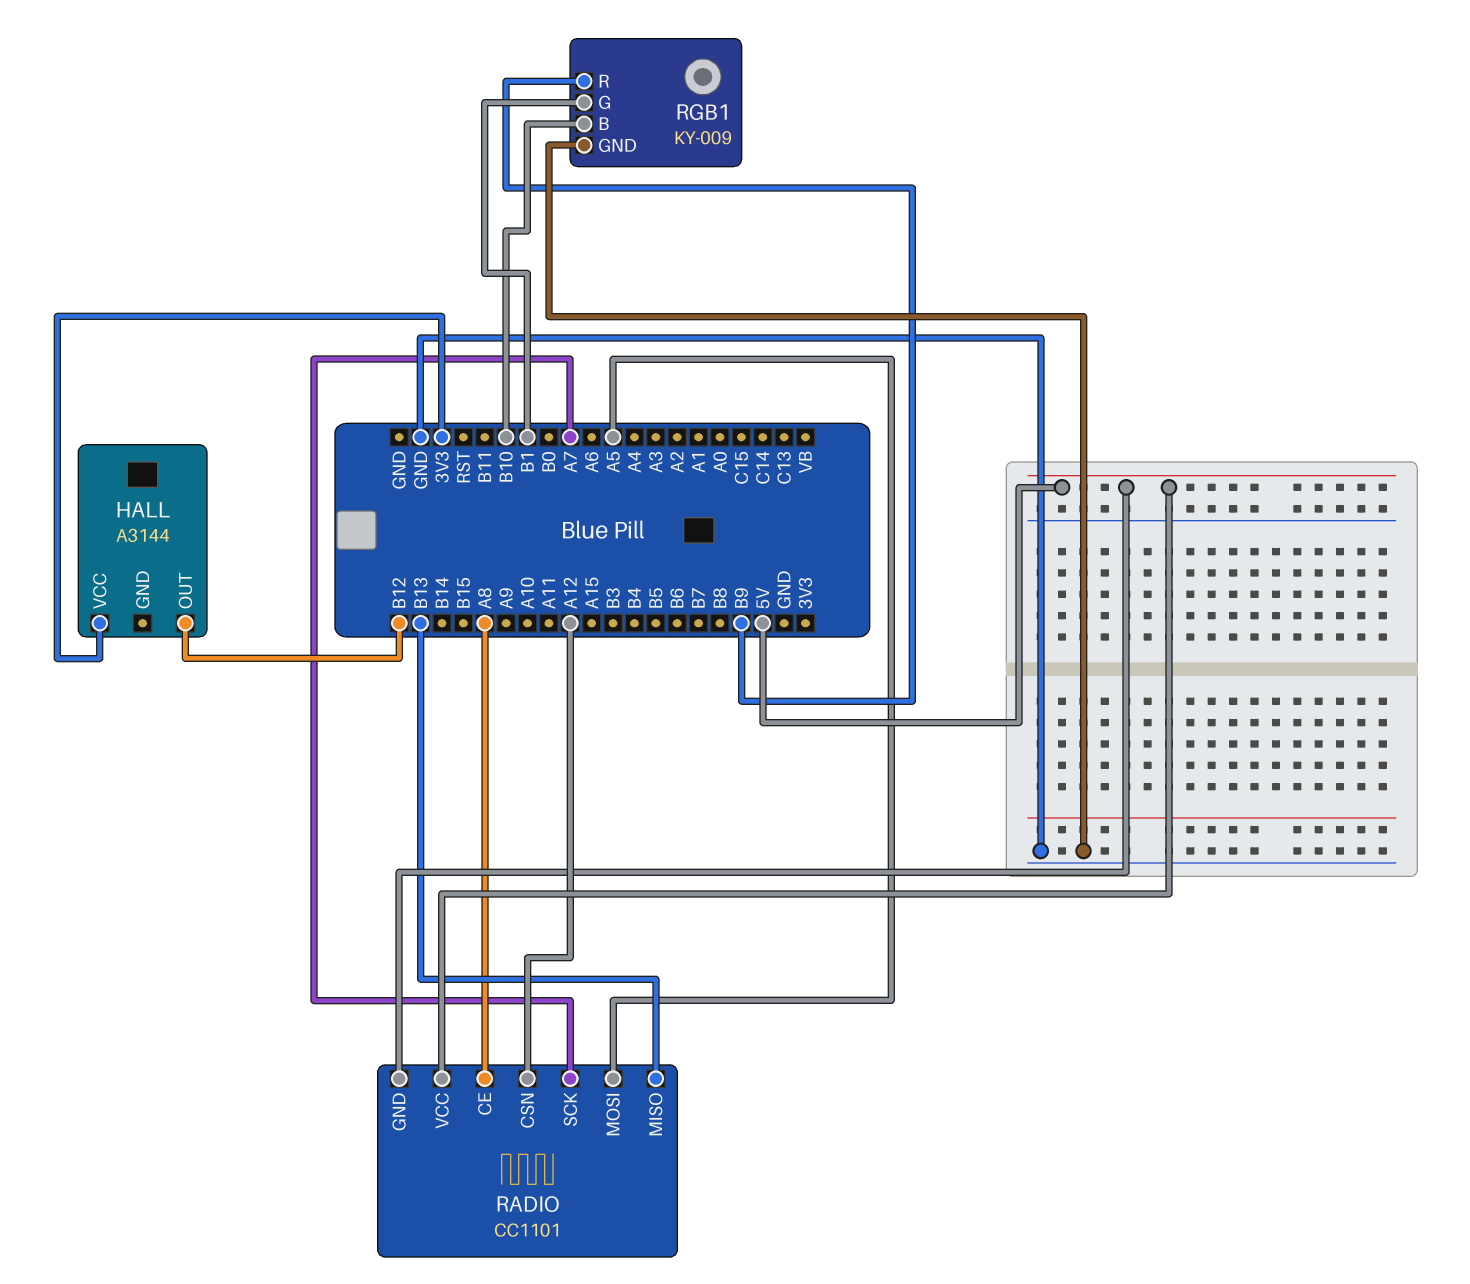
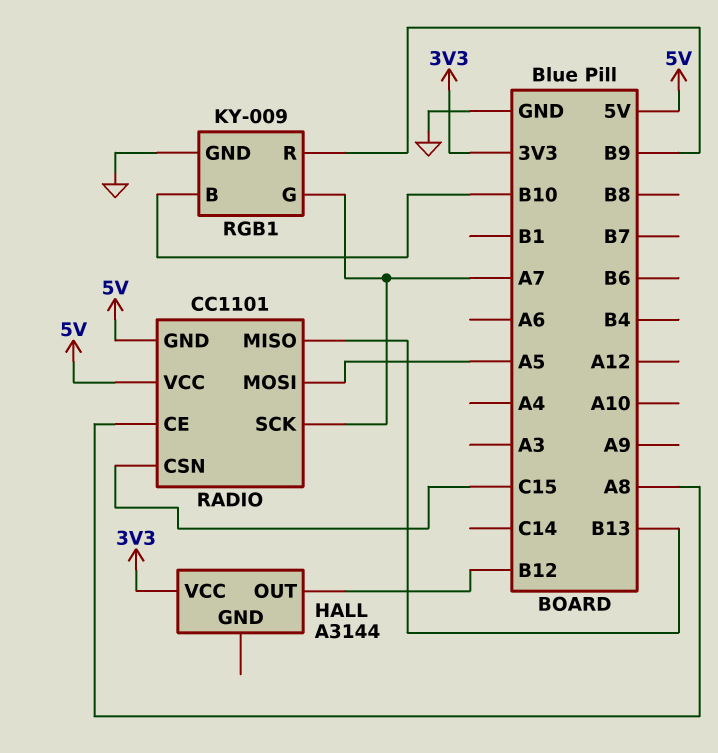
RADIO pin CSN: A12 -> C15
RGB1 pin G: B1 -> A7

